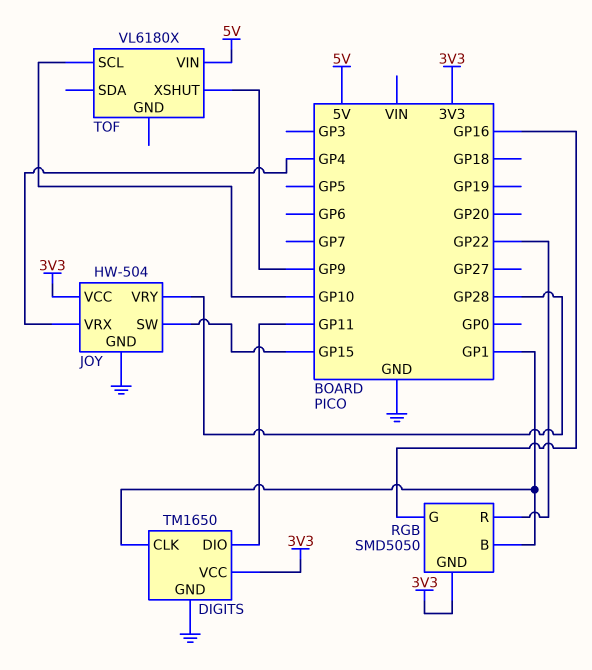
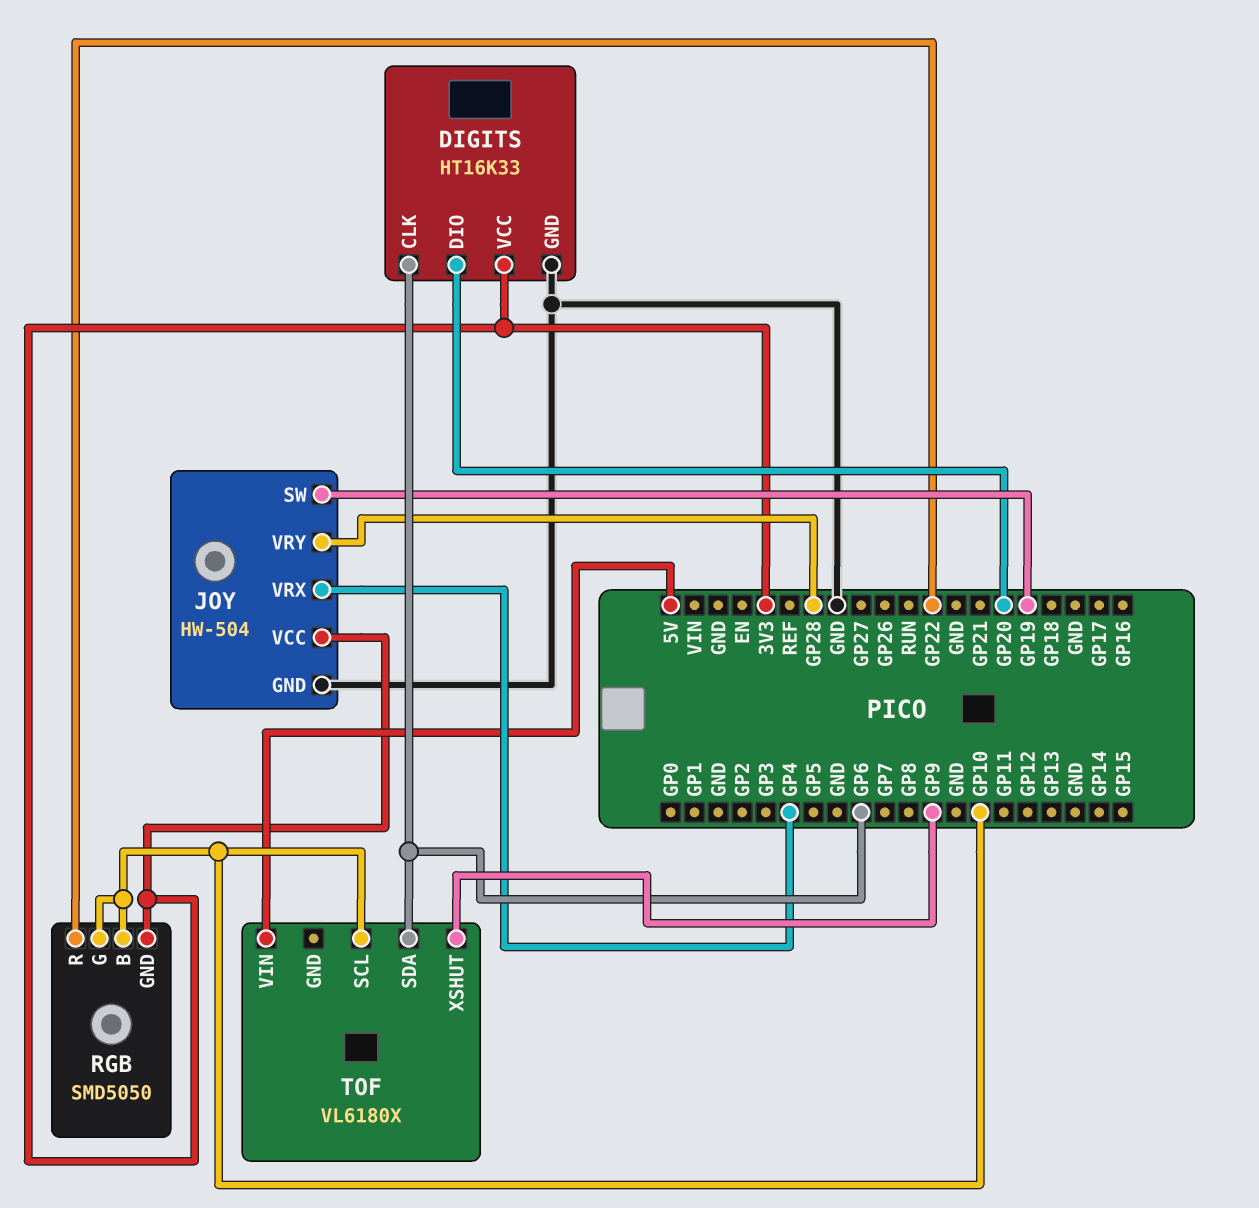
DIGITS: TM1650 -> HT16K33
DIGITS pin CLK: GP1 -> GP6
DIGITS pin DIO: GP11 -> GP20
JOY pin SW: GP15 -> GP19
RGB pin B: GP1 -> GP10
RGB pin G: GP16 -> GP10
TOF pin SDA: none -> GP6

